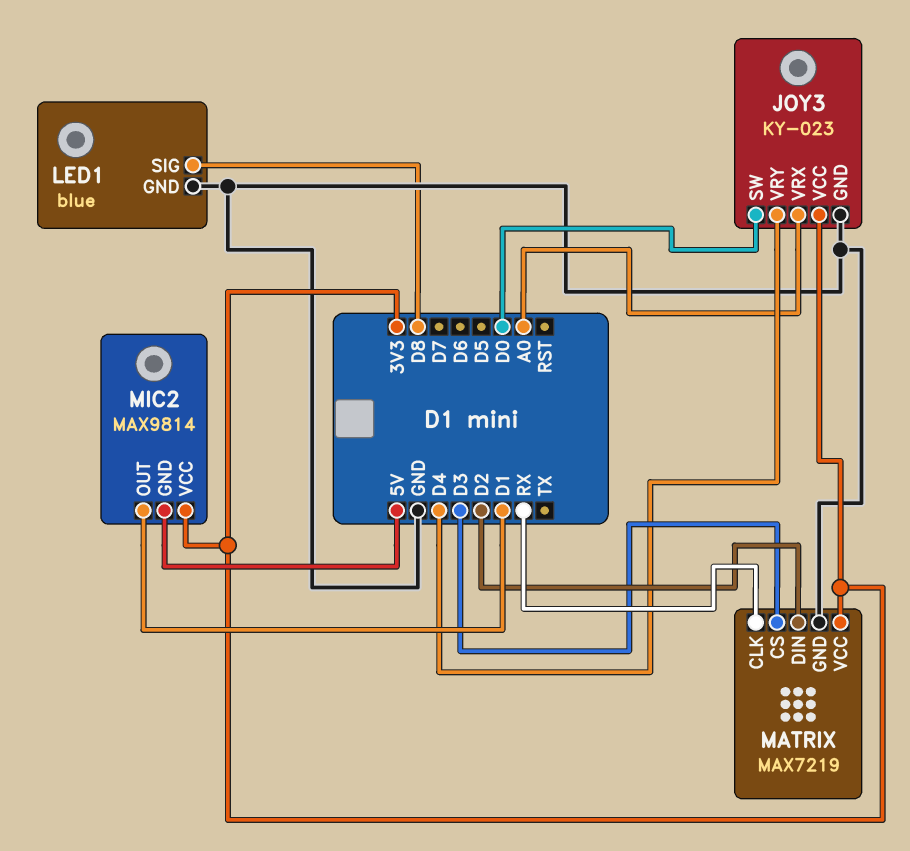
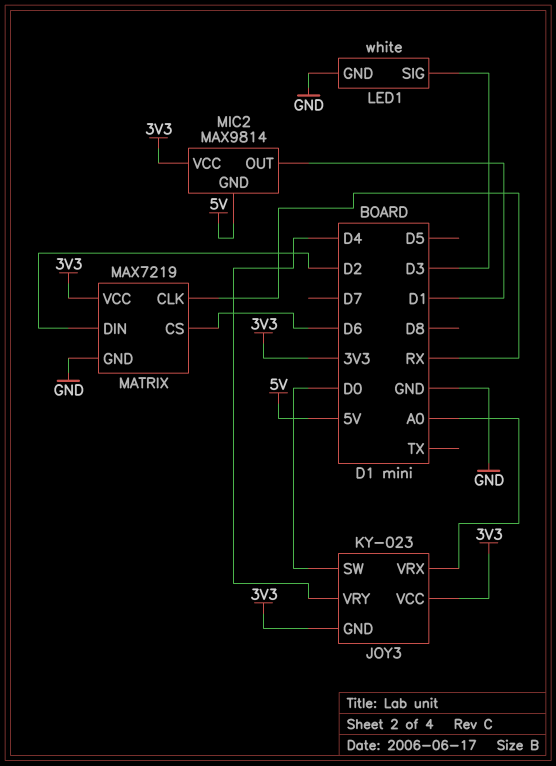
JOY3 pin GND: GND -> 3V3
LED1: blue -> white
LED1 pin SIG: D8 -> D3
MATRIX pin CS: D3 -> D6

